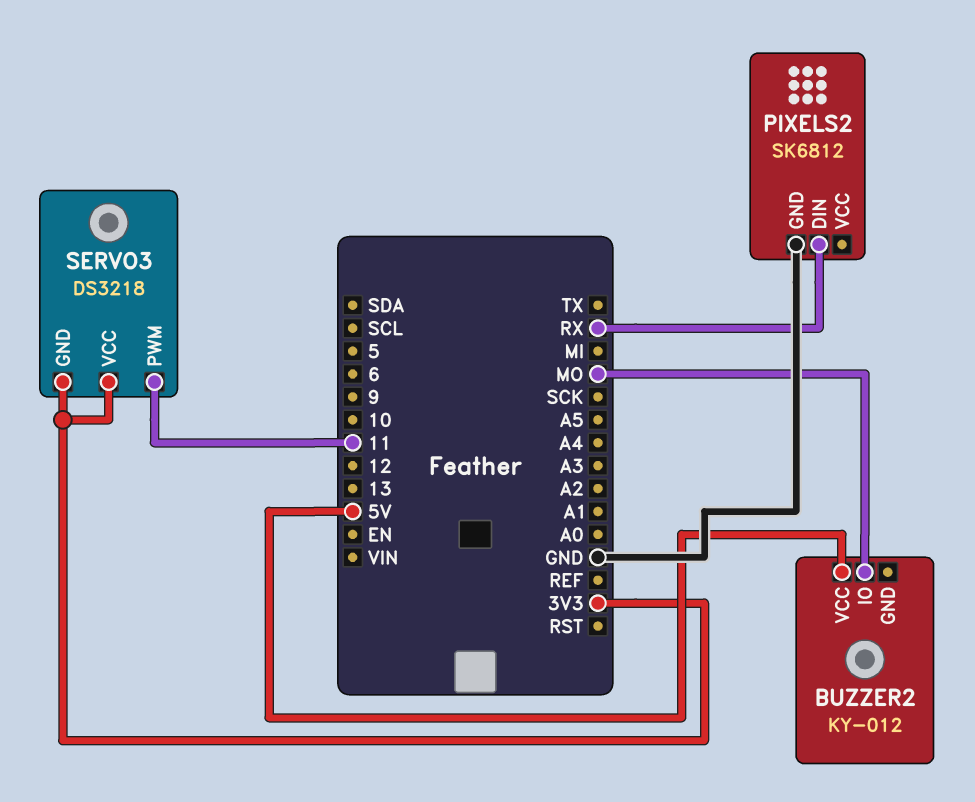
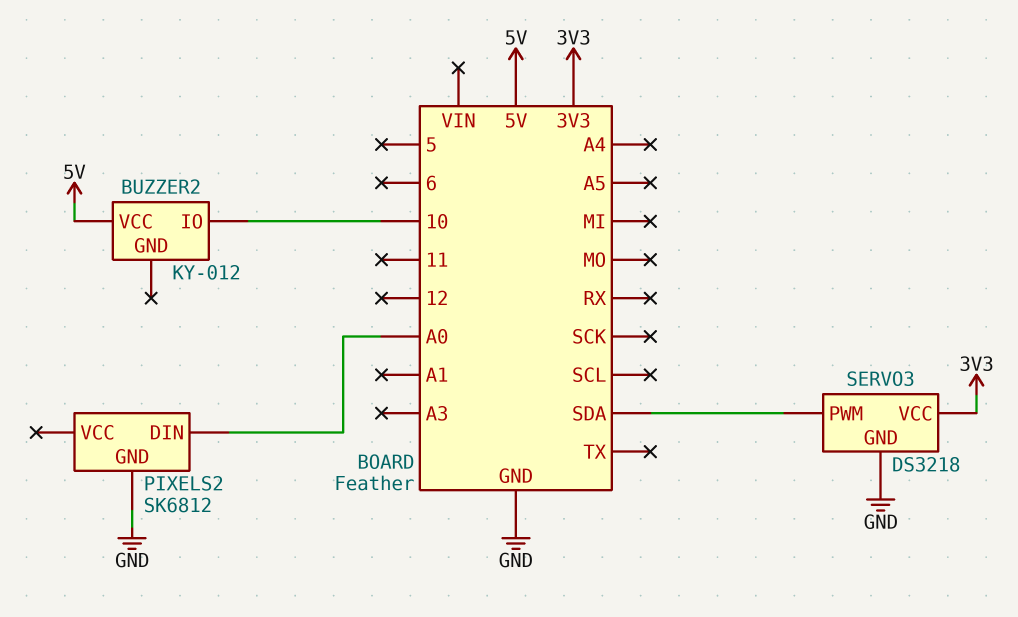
BUZZER2 pin IO: MO -> 10
PIXELS2 pin DIN: RX -> A0
SERVO3 pin GND: 3V3 -> GND
SERVO3 pin PWM: 11 -> SDA

